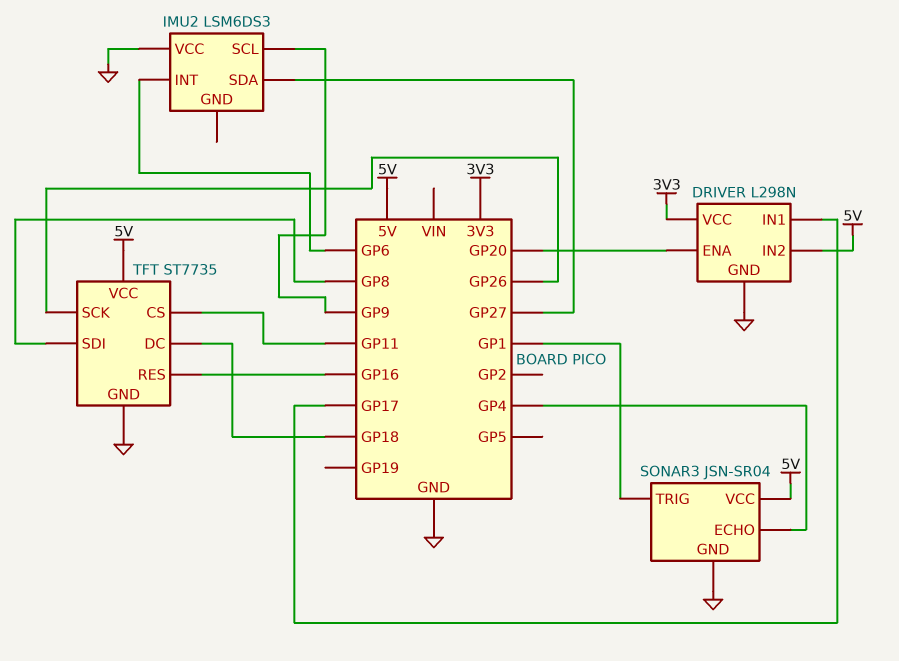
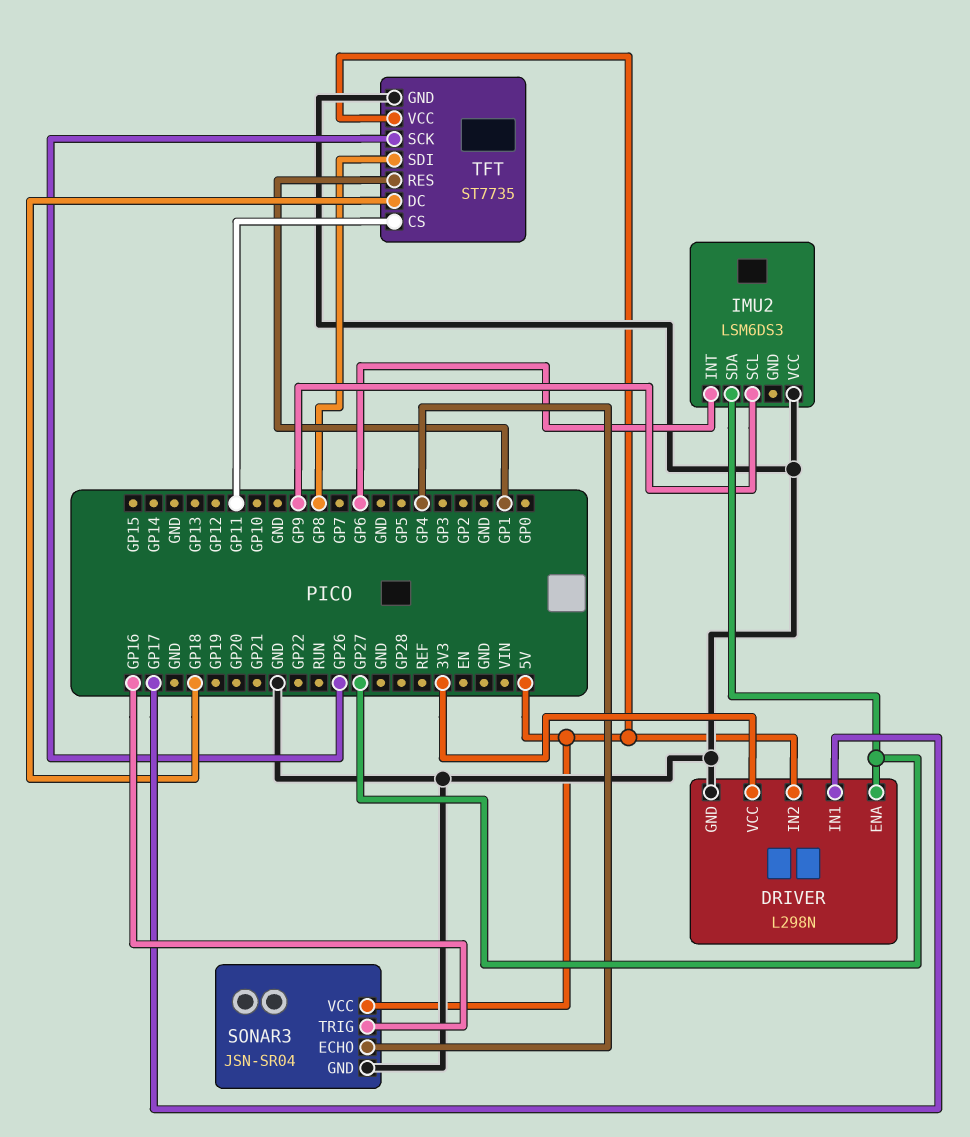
DRIVER pin ENA: GP20 -> GP27
SONAR3 pin TRIG: GP1 -> GP16
TFT pin RES: GP16 -> GP1

